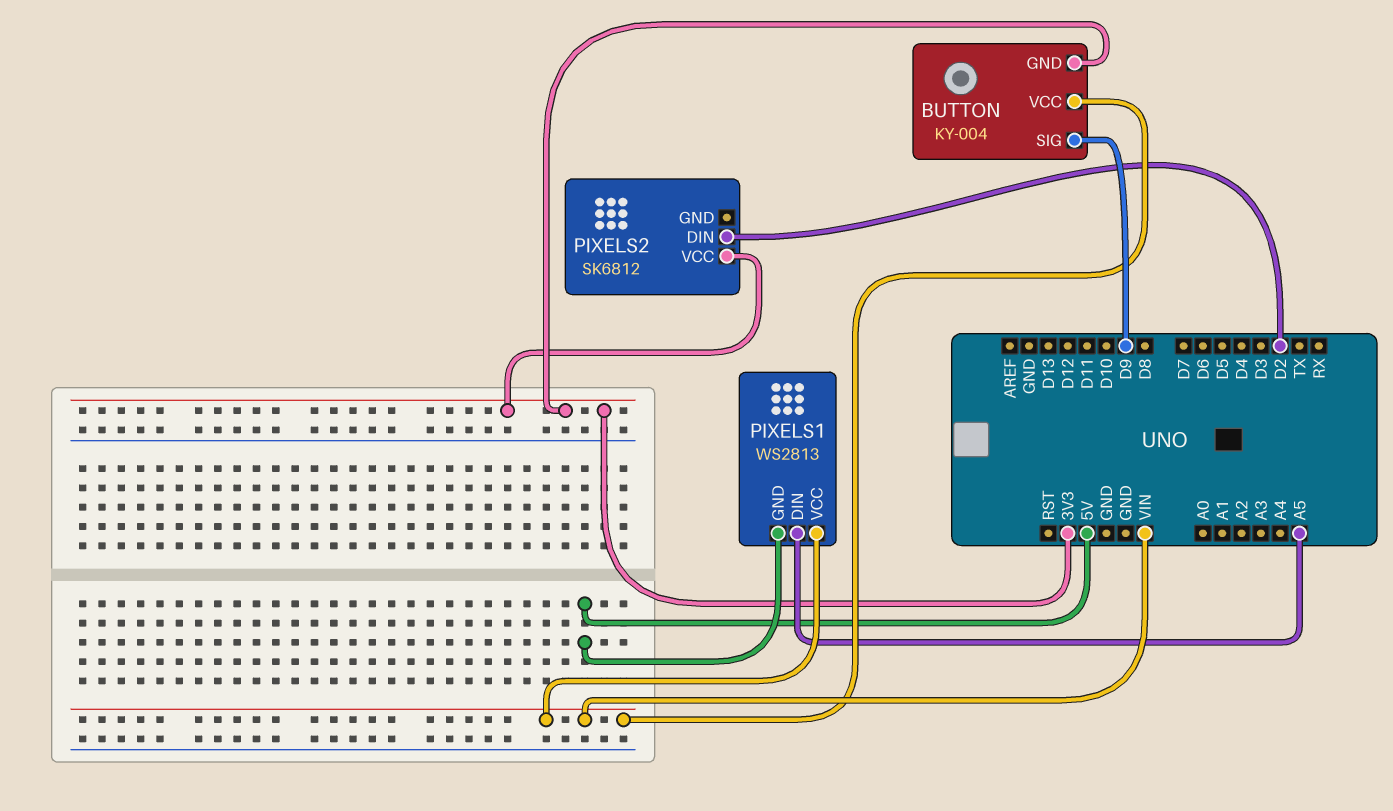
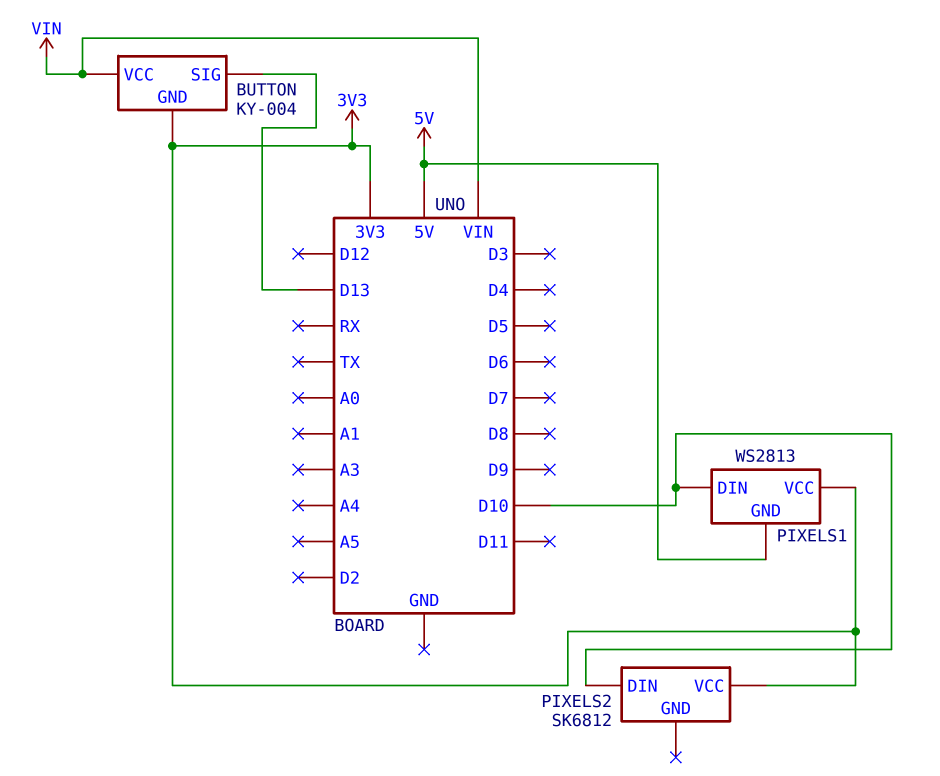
BUTTON pin SIG: D9 -> D13
PIXELS1 pin DIN: A5 -> D10
PIXELS1 pin VCC: VIN -> 3V3
PIXELS2 pin DIN: D2 -> D10

